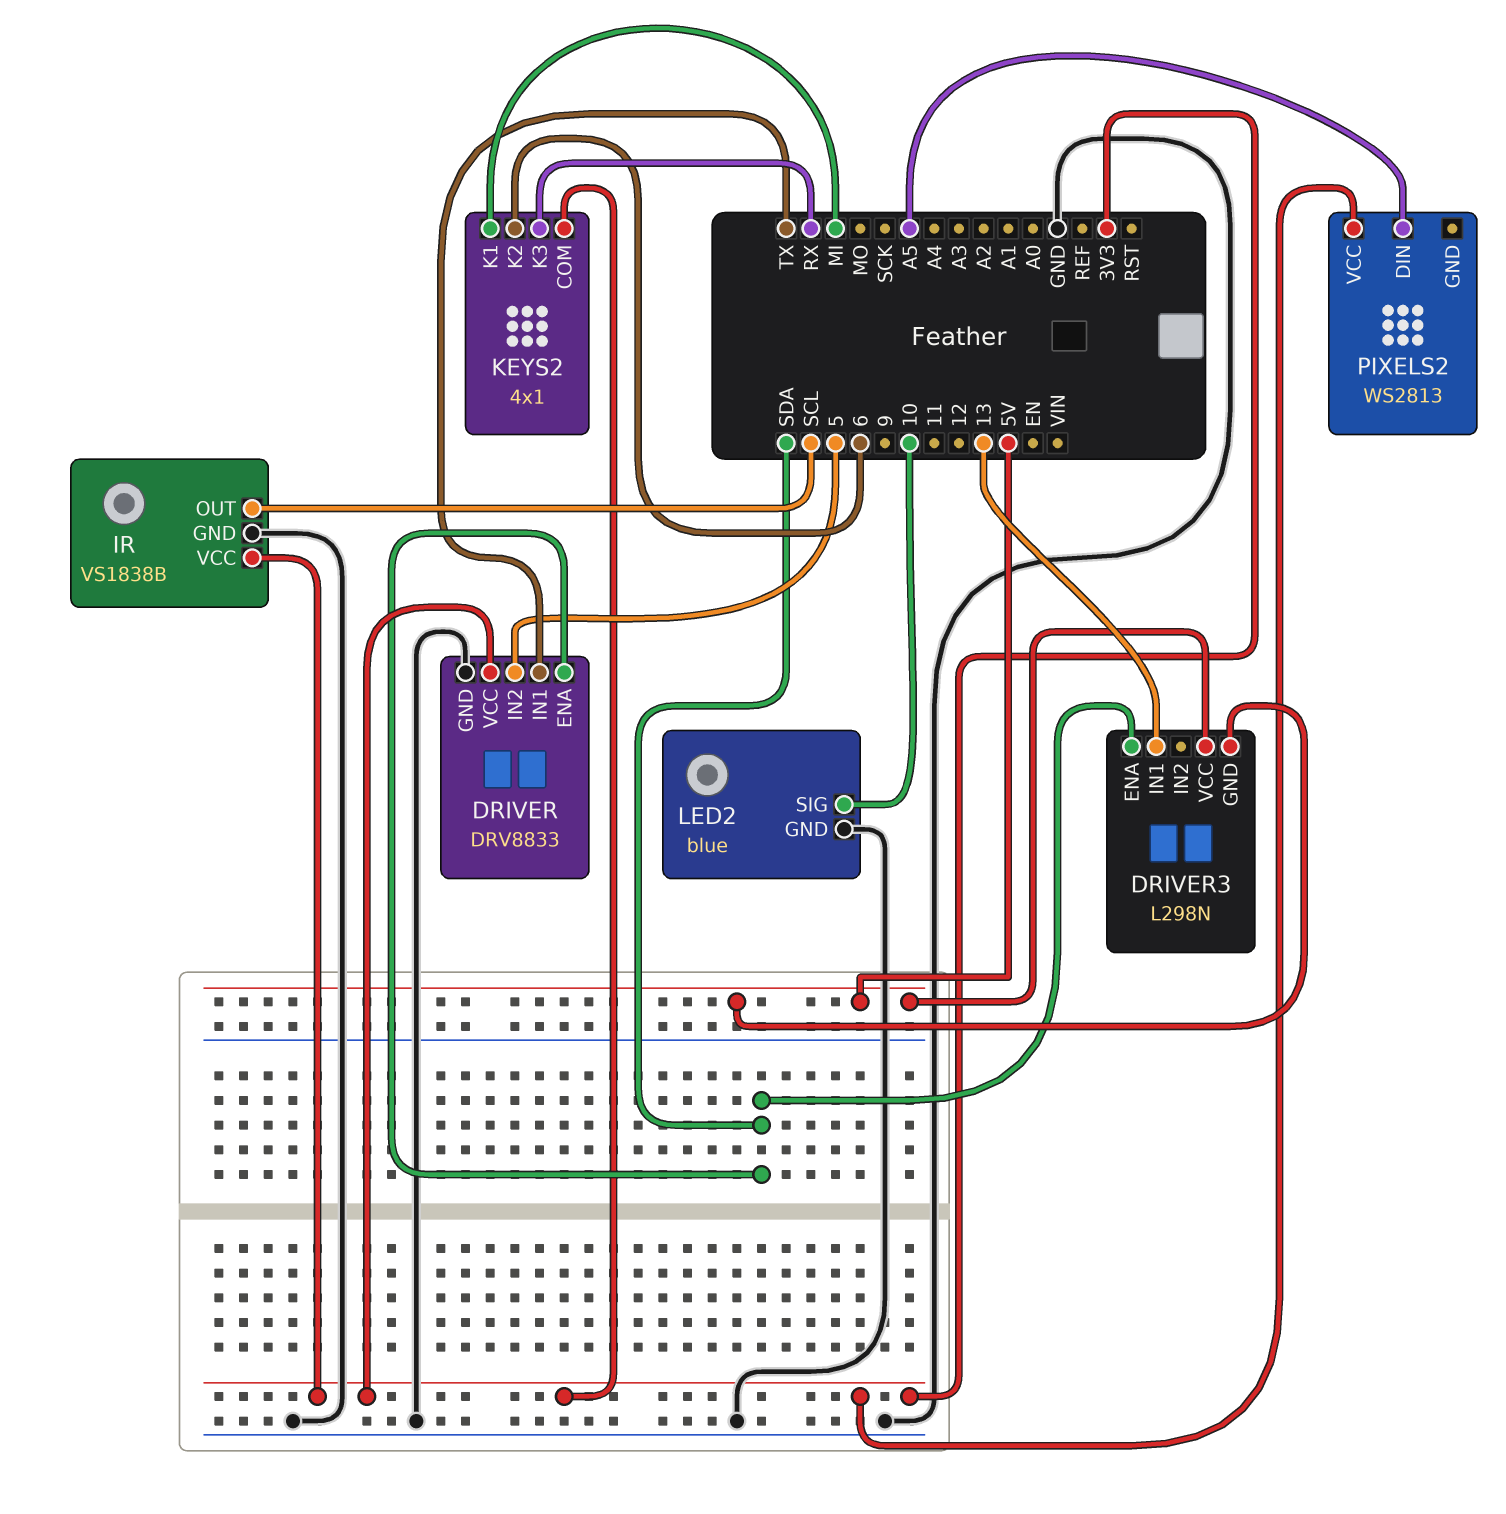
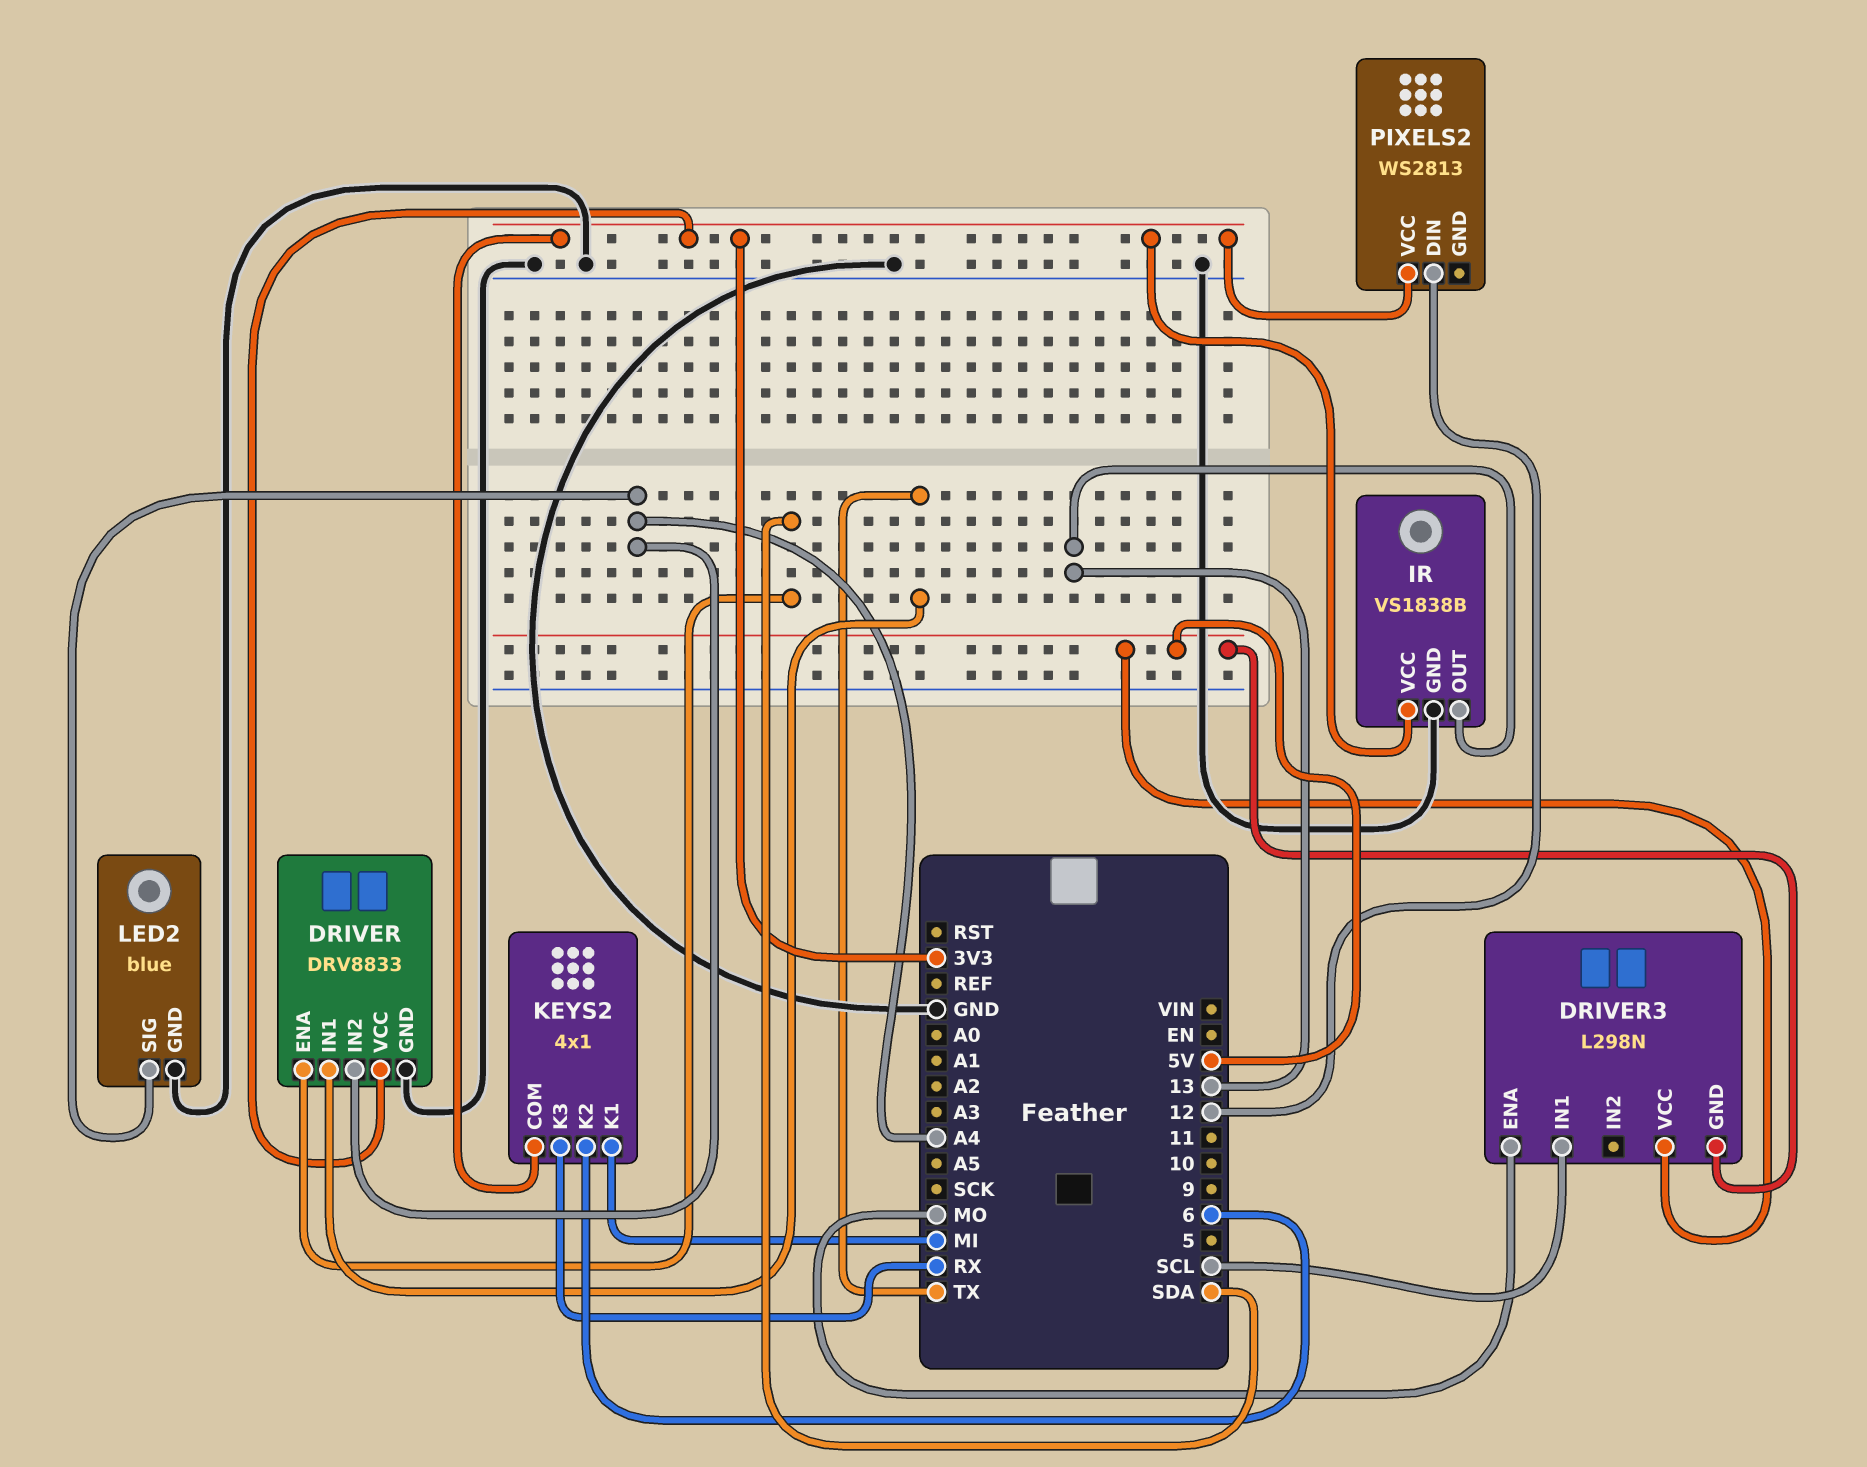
DRIVER pin IN2: 5 -> A4
DRIVER3 pin ENA: SDA -> MO
DRIVER3 pin IN1: 13 -> SCL
IR pin OUT: SCL -> 13
LED2 pin SIG: 10 -> A4
PIXELS2 pin DIN: A5 -> 12

